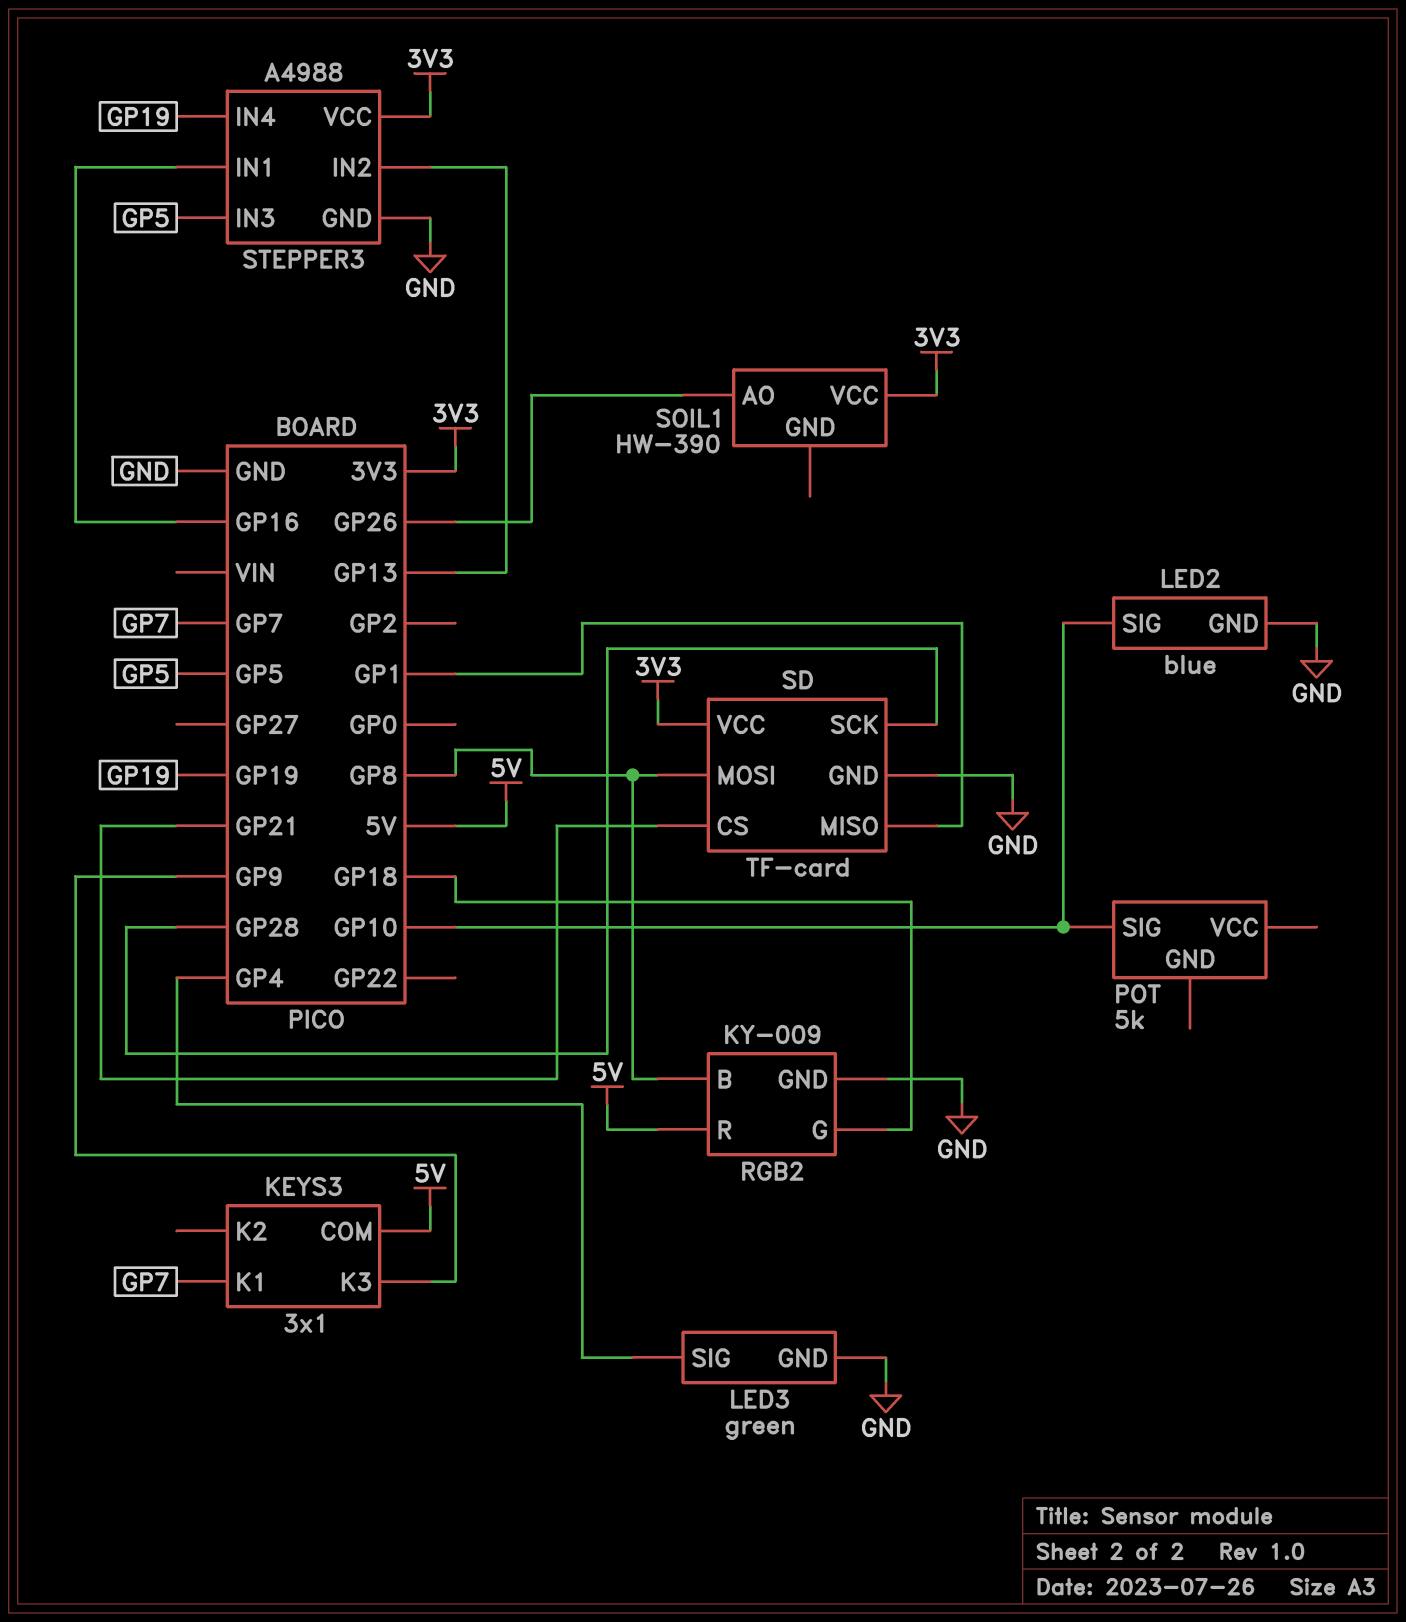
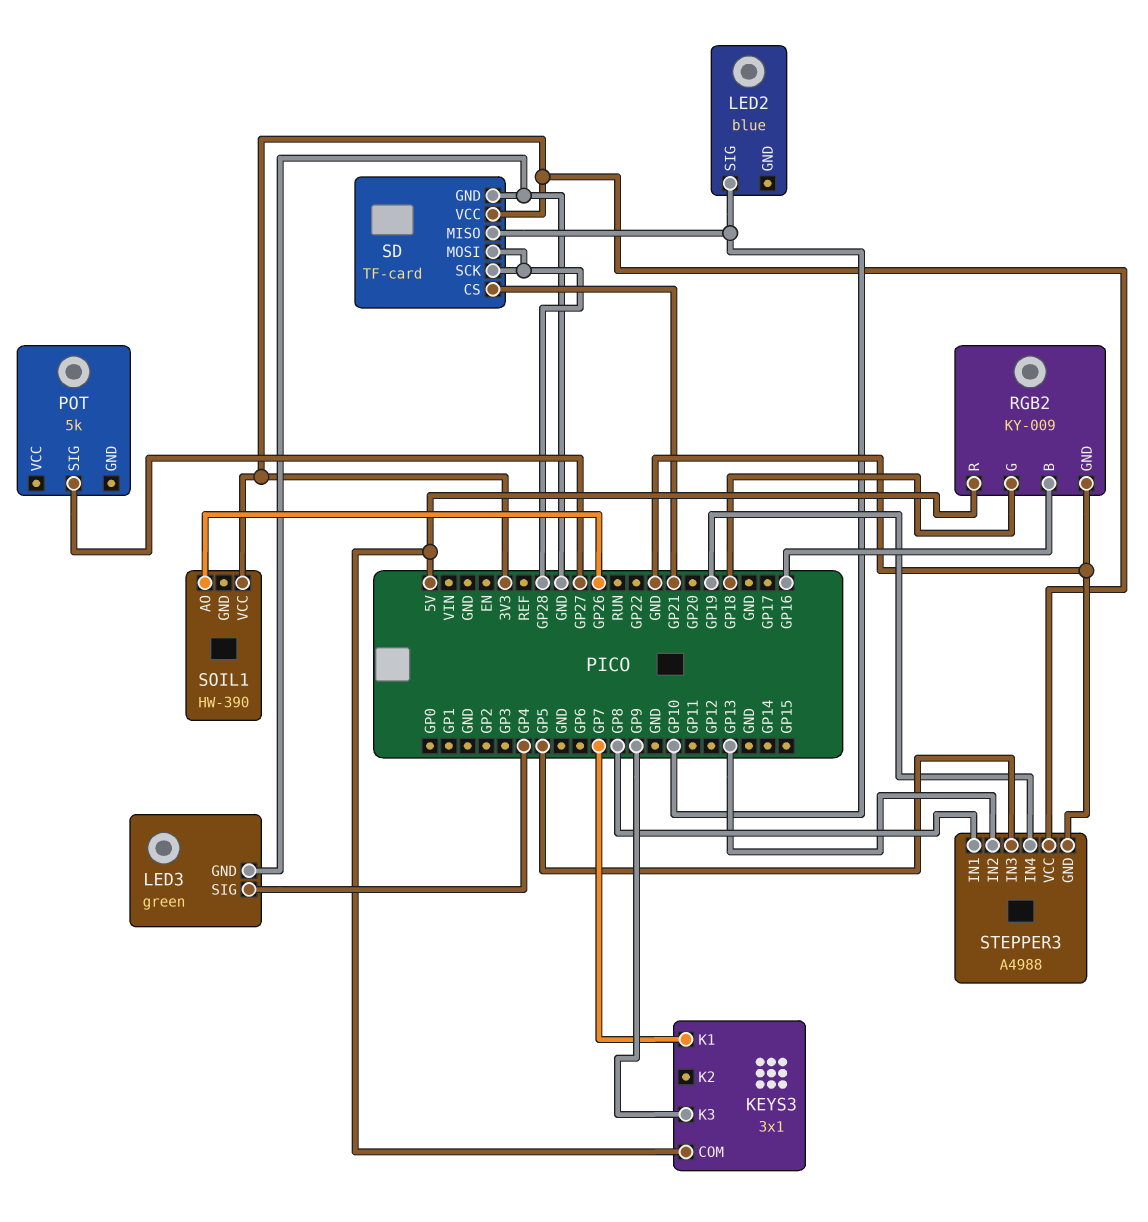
LED2 pin GND: GND -> none
POT pin SIG: GP10 -> GP27
RGB2 pin B: GP8 -> GP16
SD pin MISO: GP1 -> GP10
SD pin MOSI: GP8 -> GP28
STEPPER3 pin IN1: GP16 -> GP8

